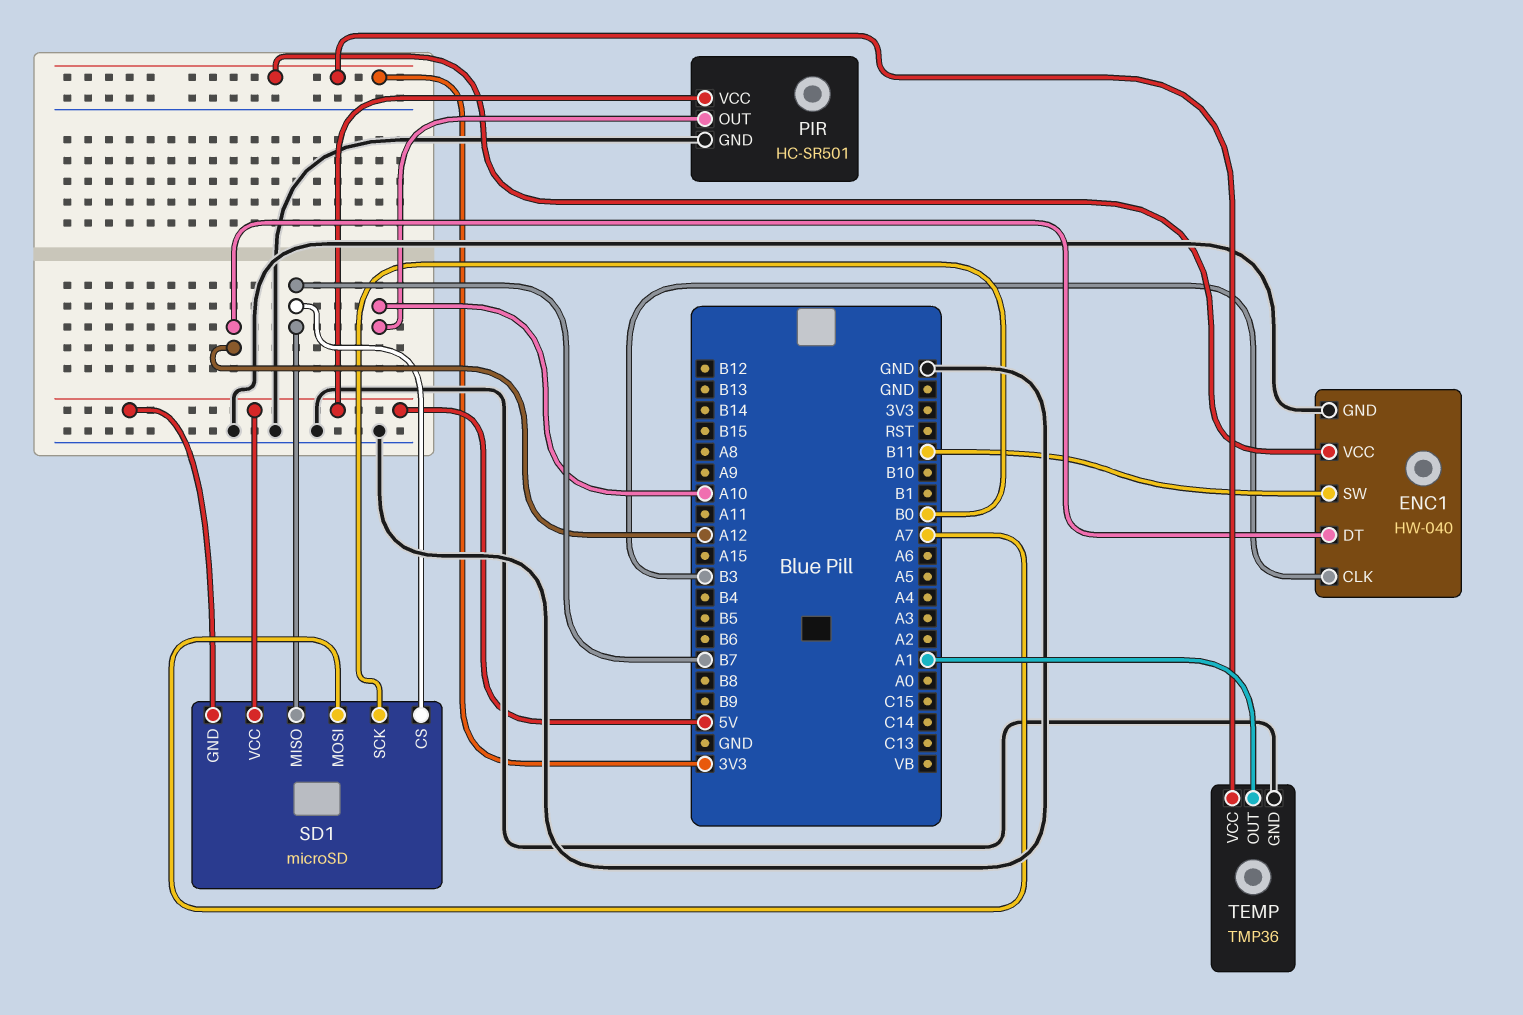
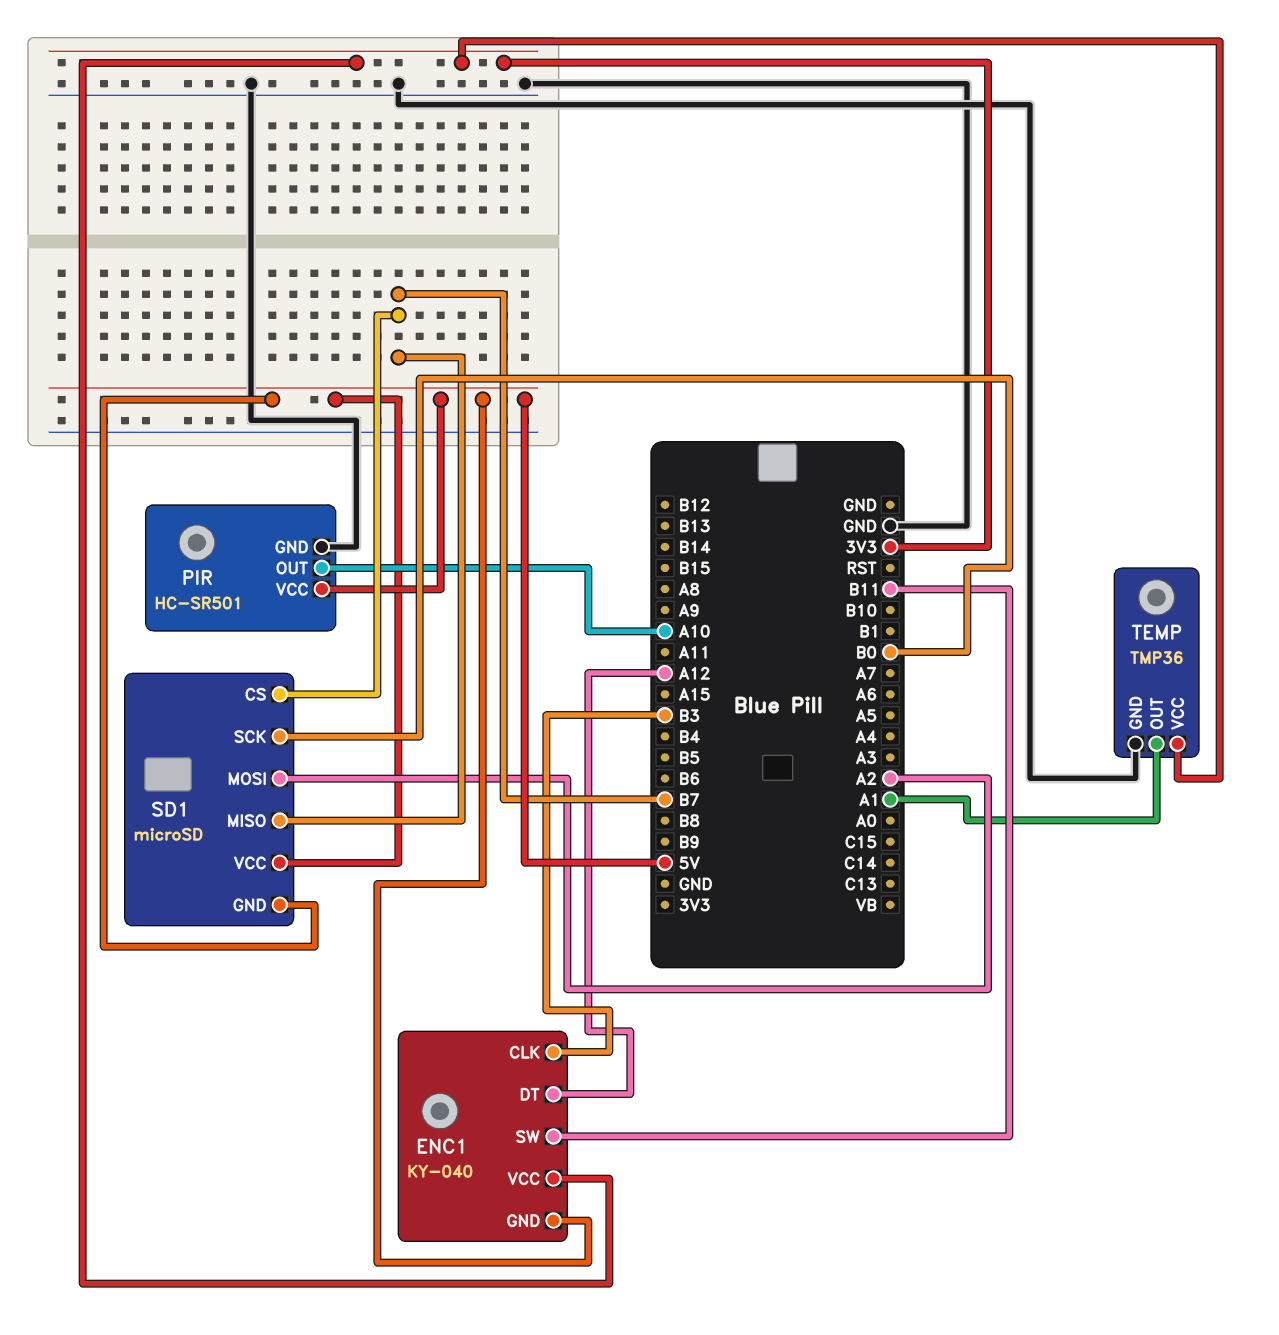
ENC1: HW-040 -> KY-040
ENC1 pin GND: GND -> 5V
SD1 pin MOSI: A7 -> A2

